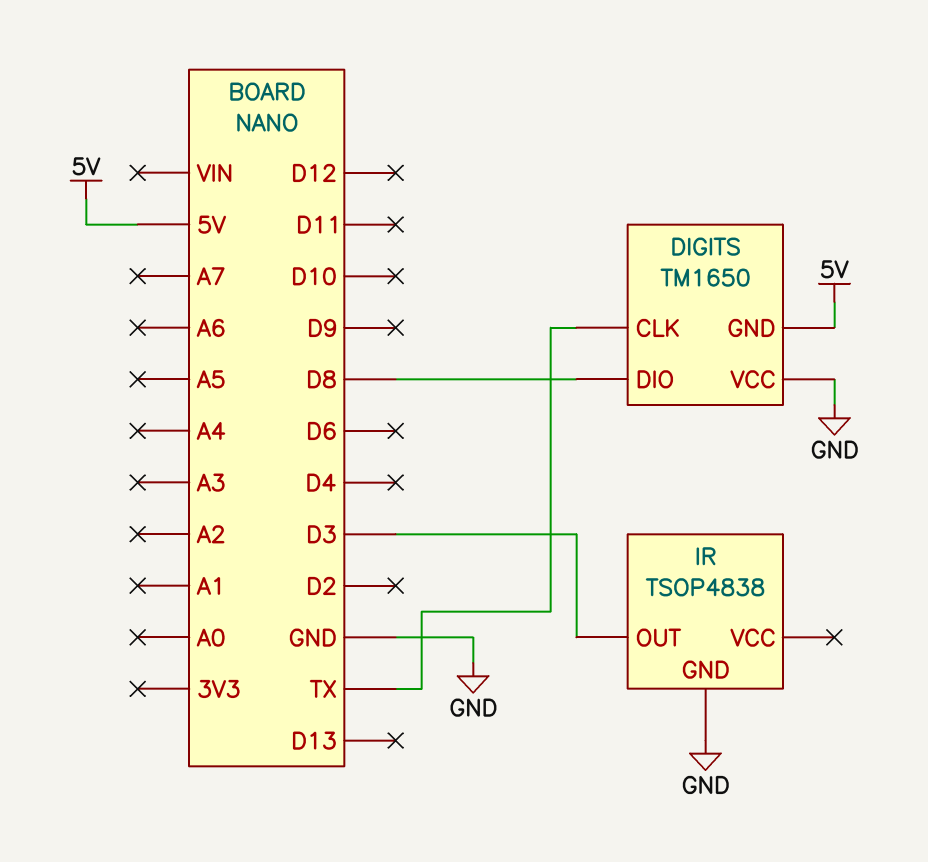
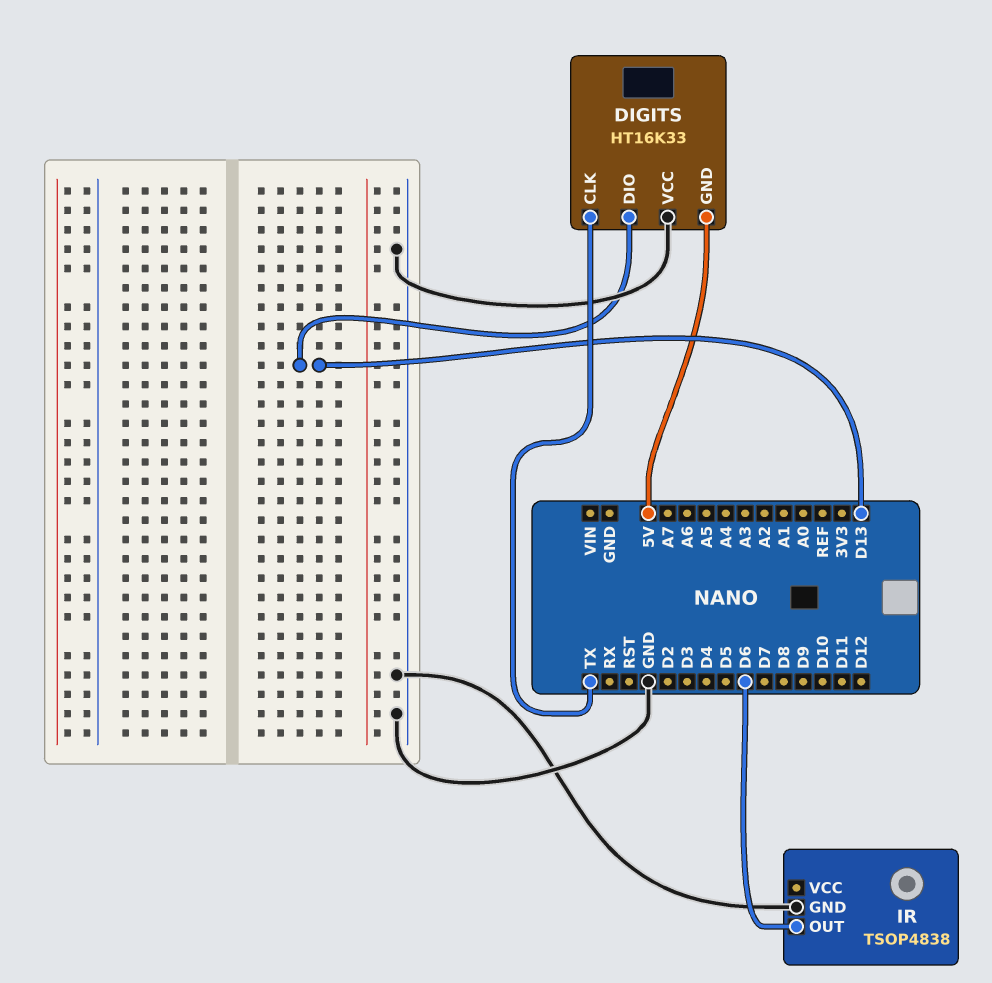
DIGITS: TM1650 -> HT16K33
DIGITS pin DIO: D8 -> D13
IR pin OUT: D3 -> D6

